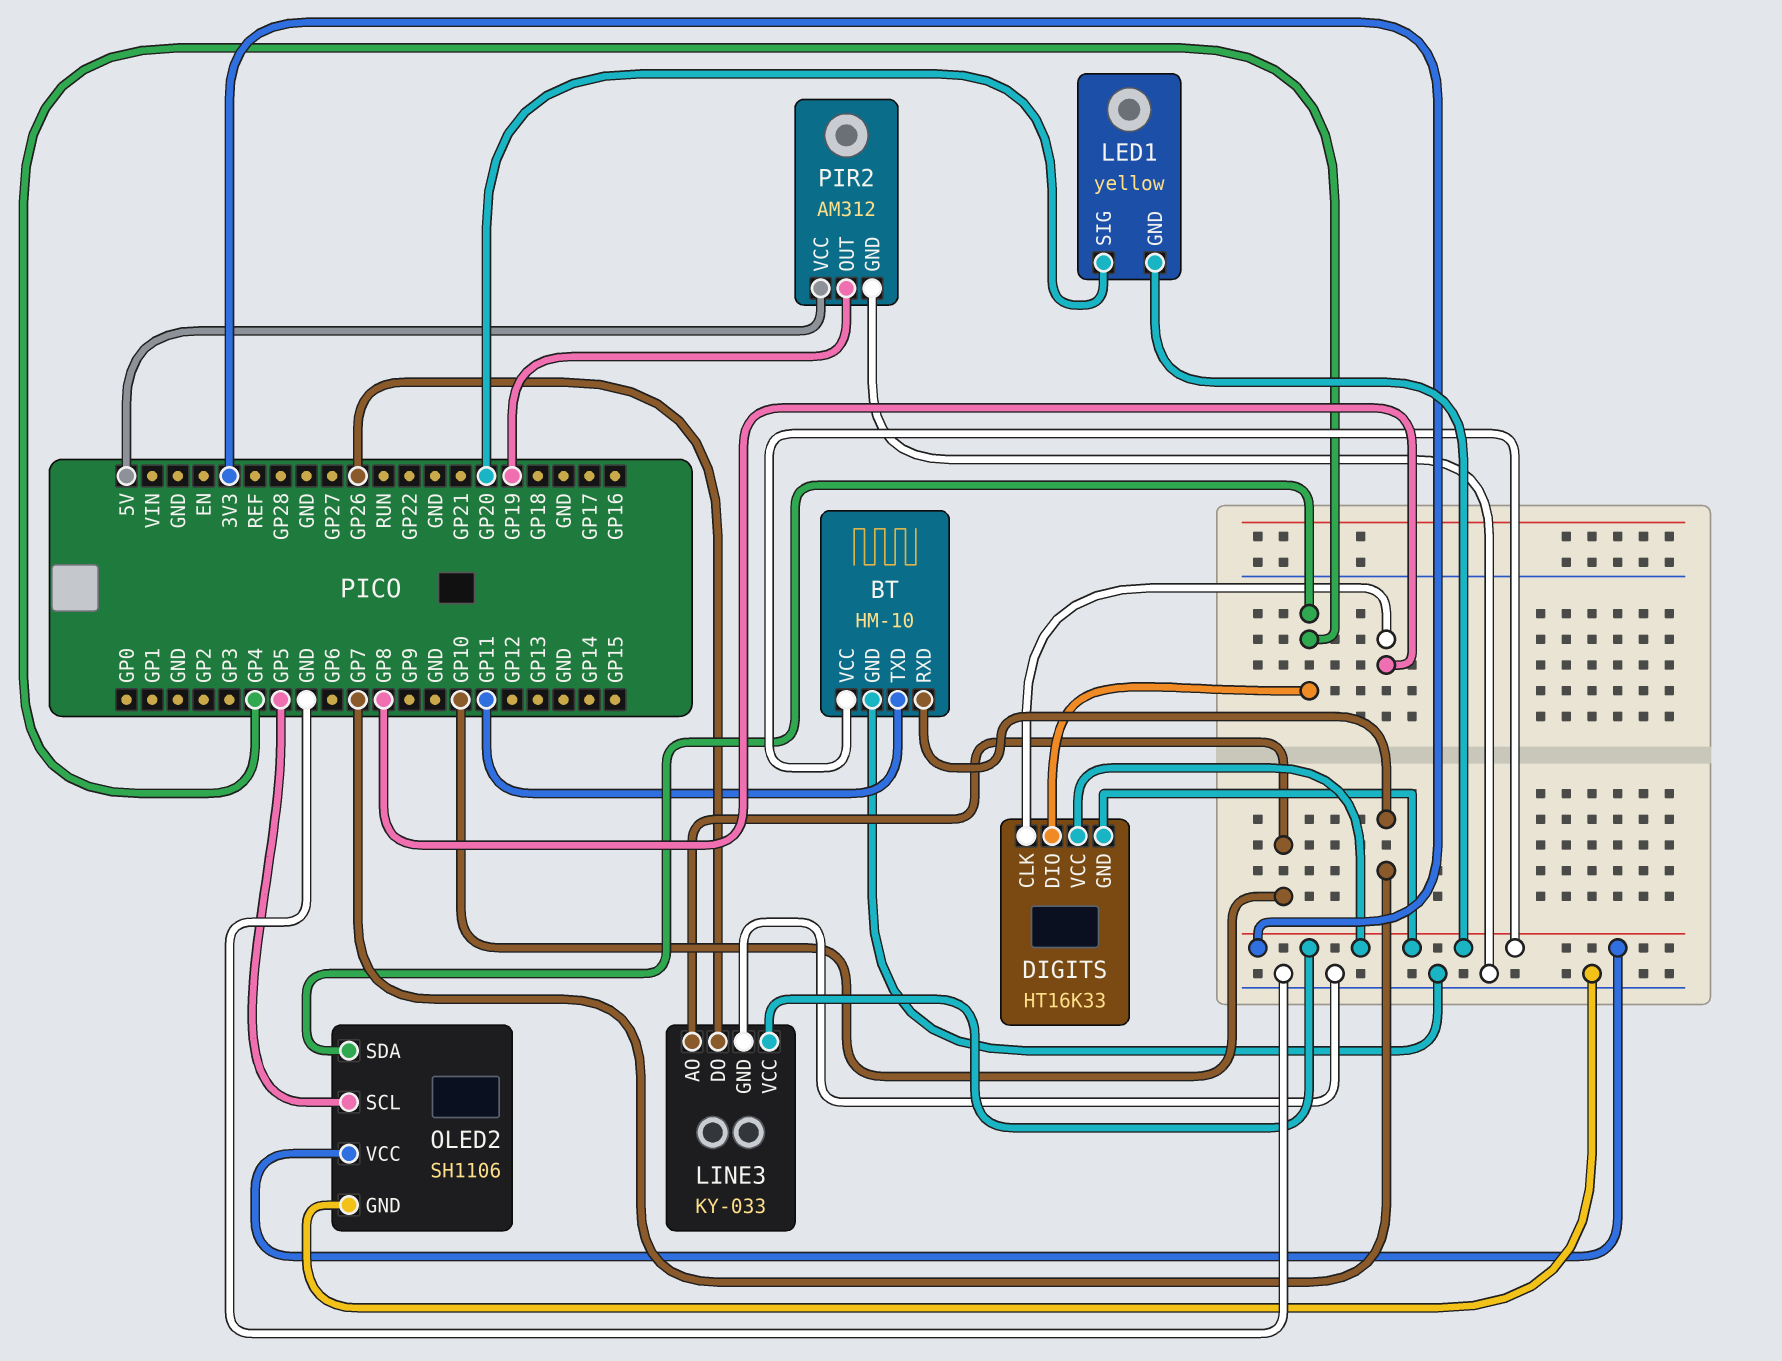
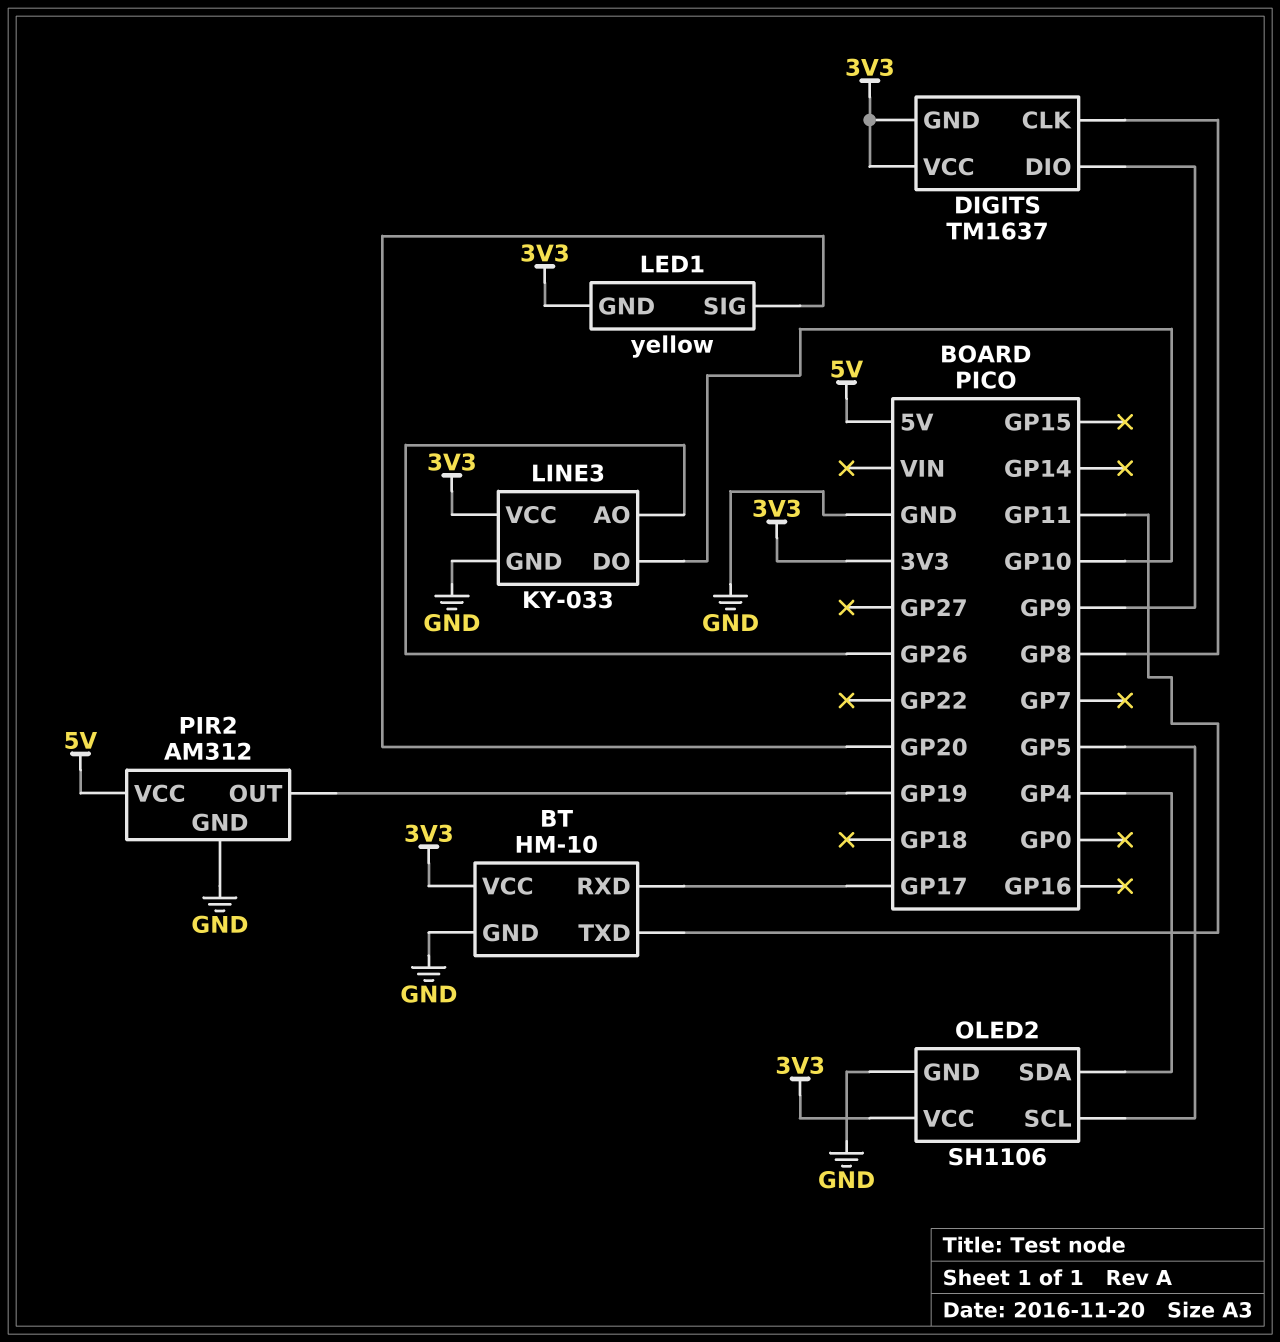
BT pin RXD: GP7 -> GP17
DIGITS: HT16K33 -> TM1637
DIGITS pin DIO: GP4 -> GP9
LINE3 pin AO: GP10 -> GP26
LINE3 pin DO: GP26 -> GP10

